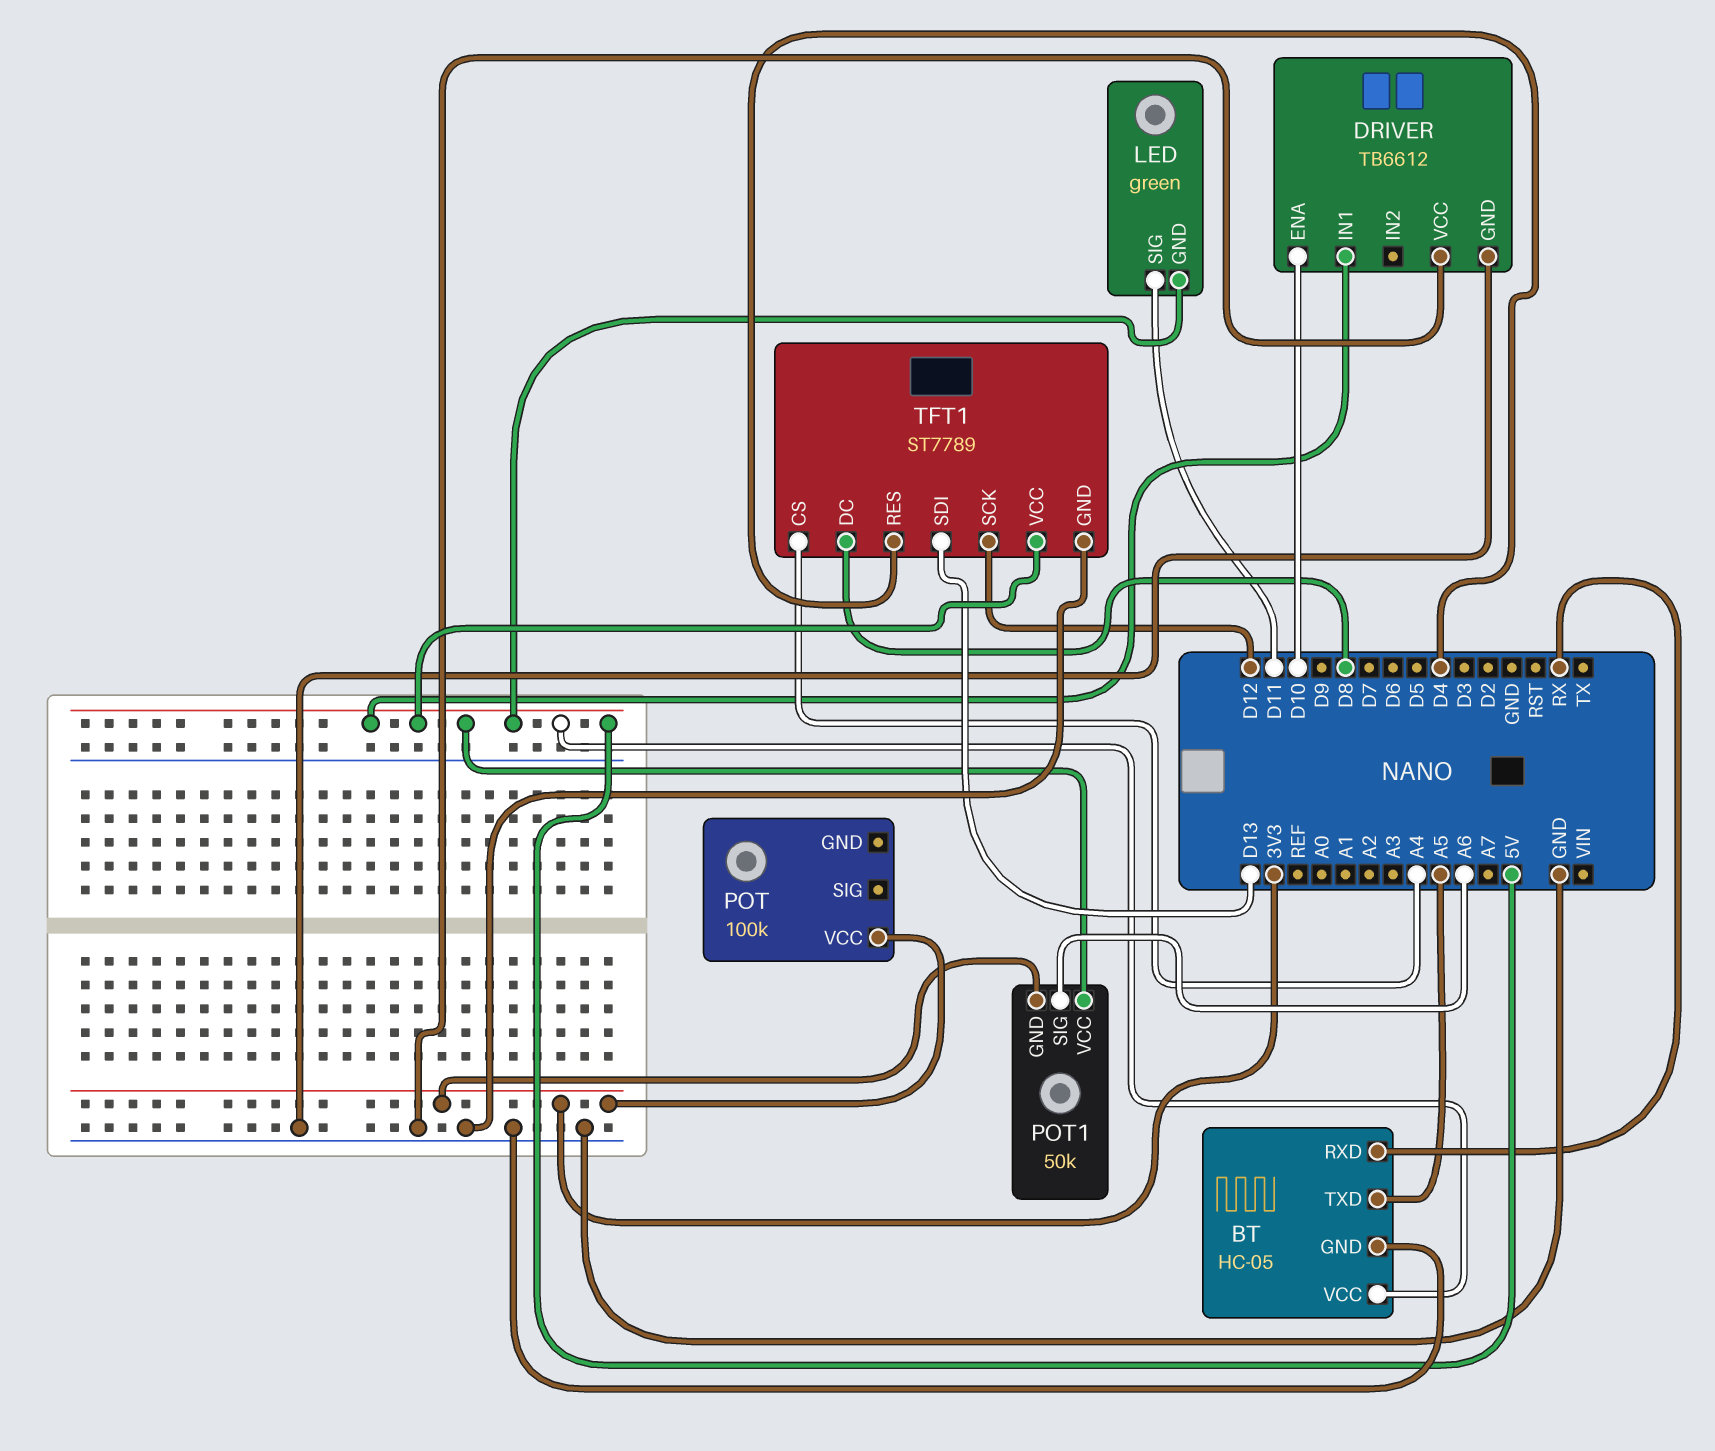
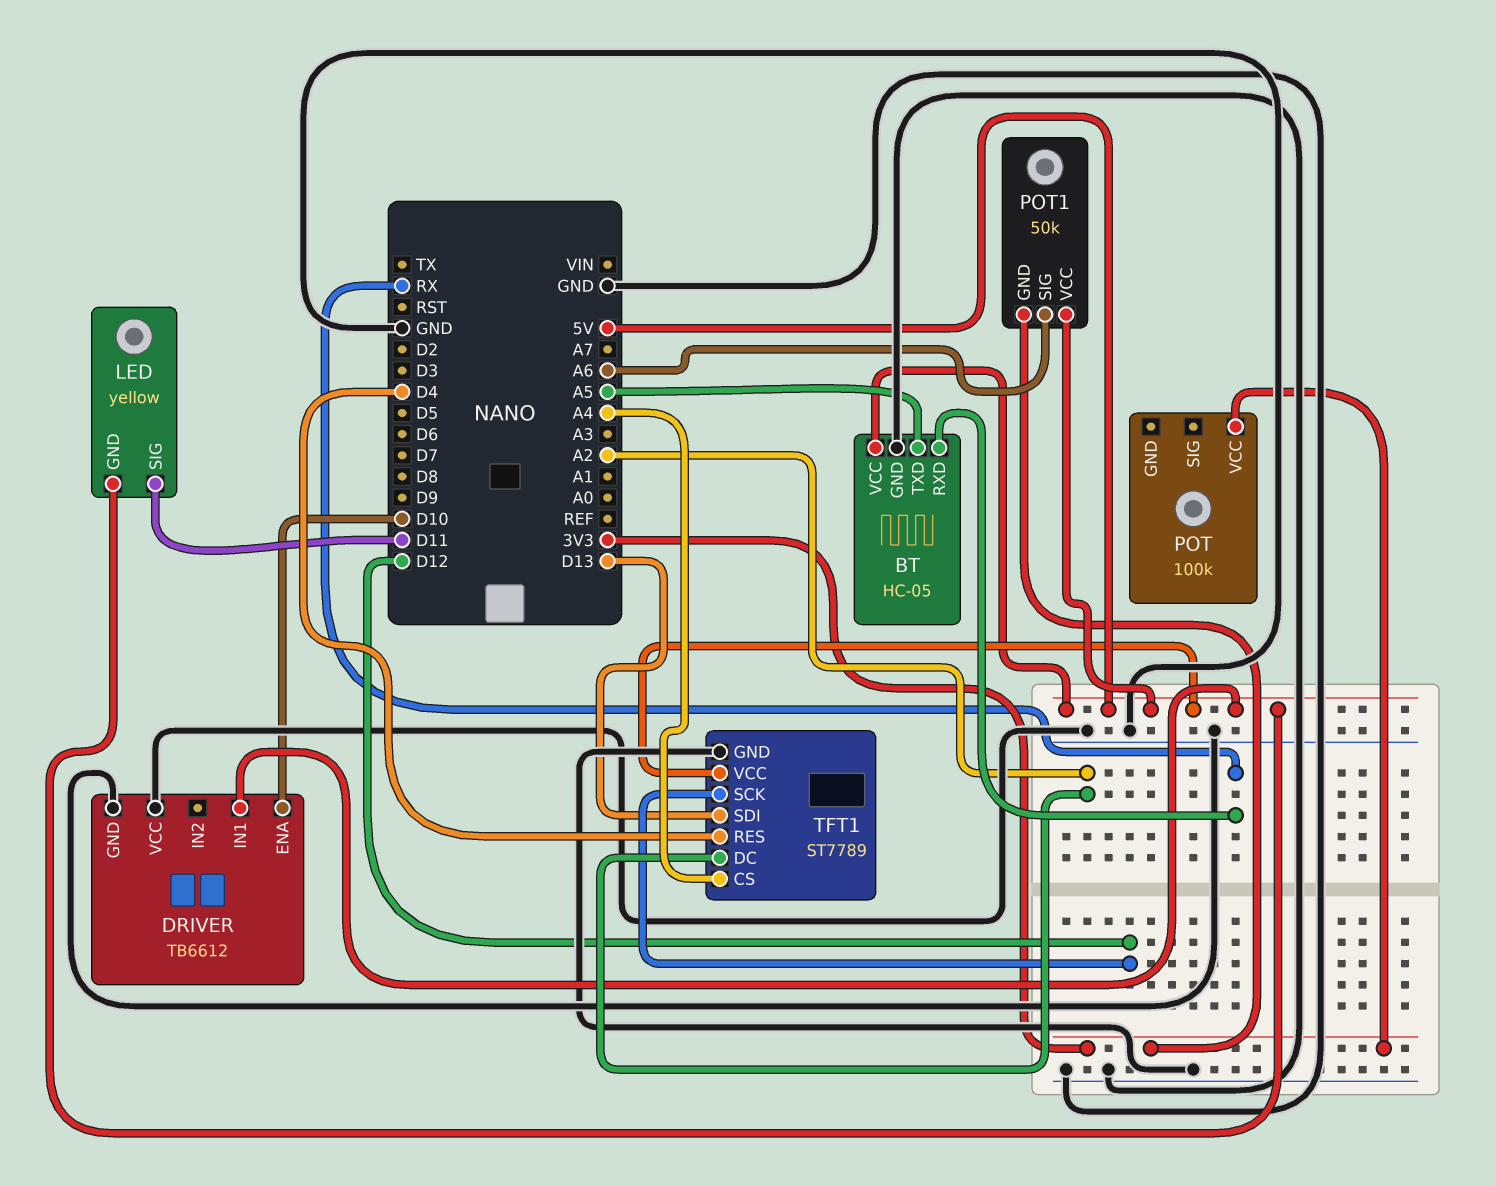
LED: green -> yellow
TFT1 pin DC: D8 -> A2

